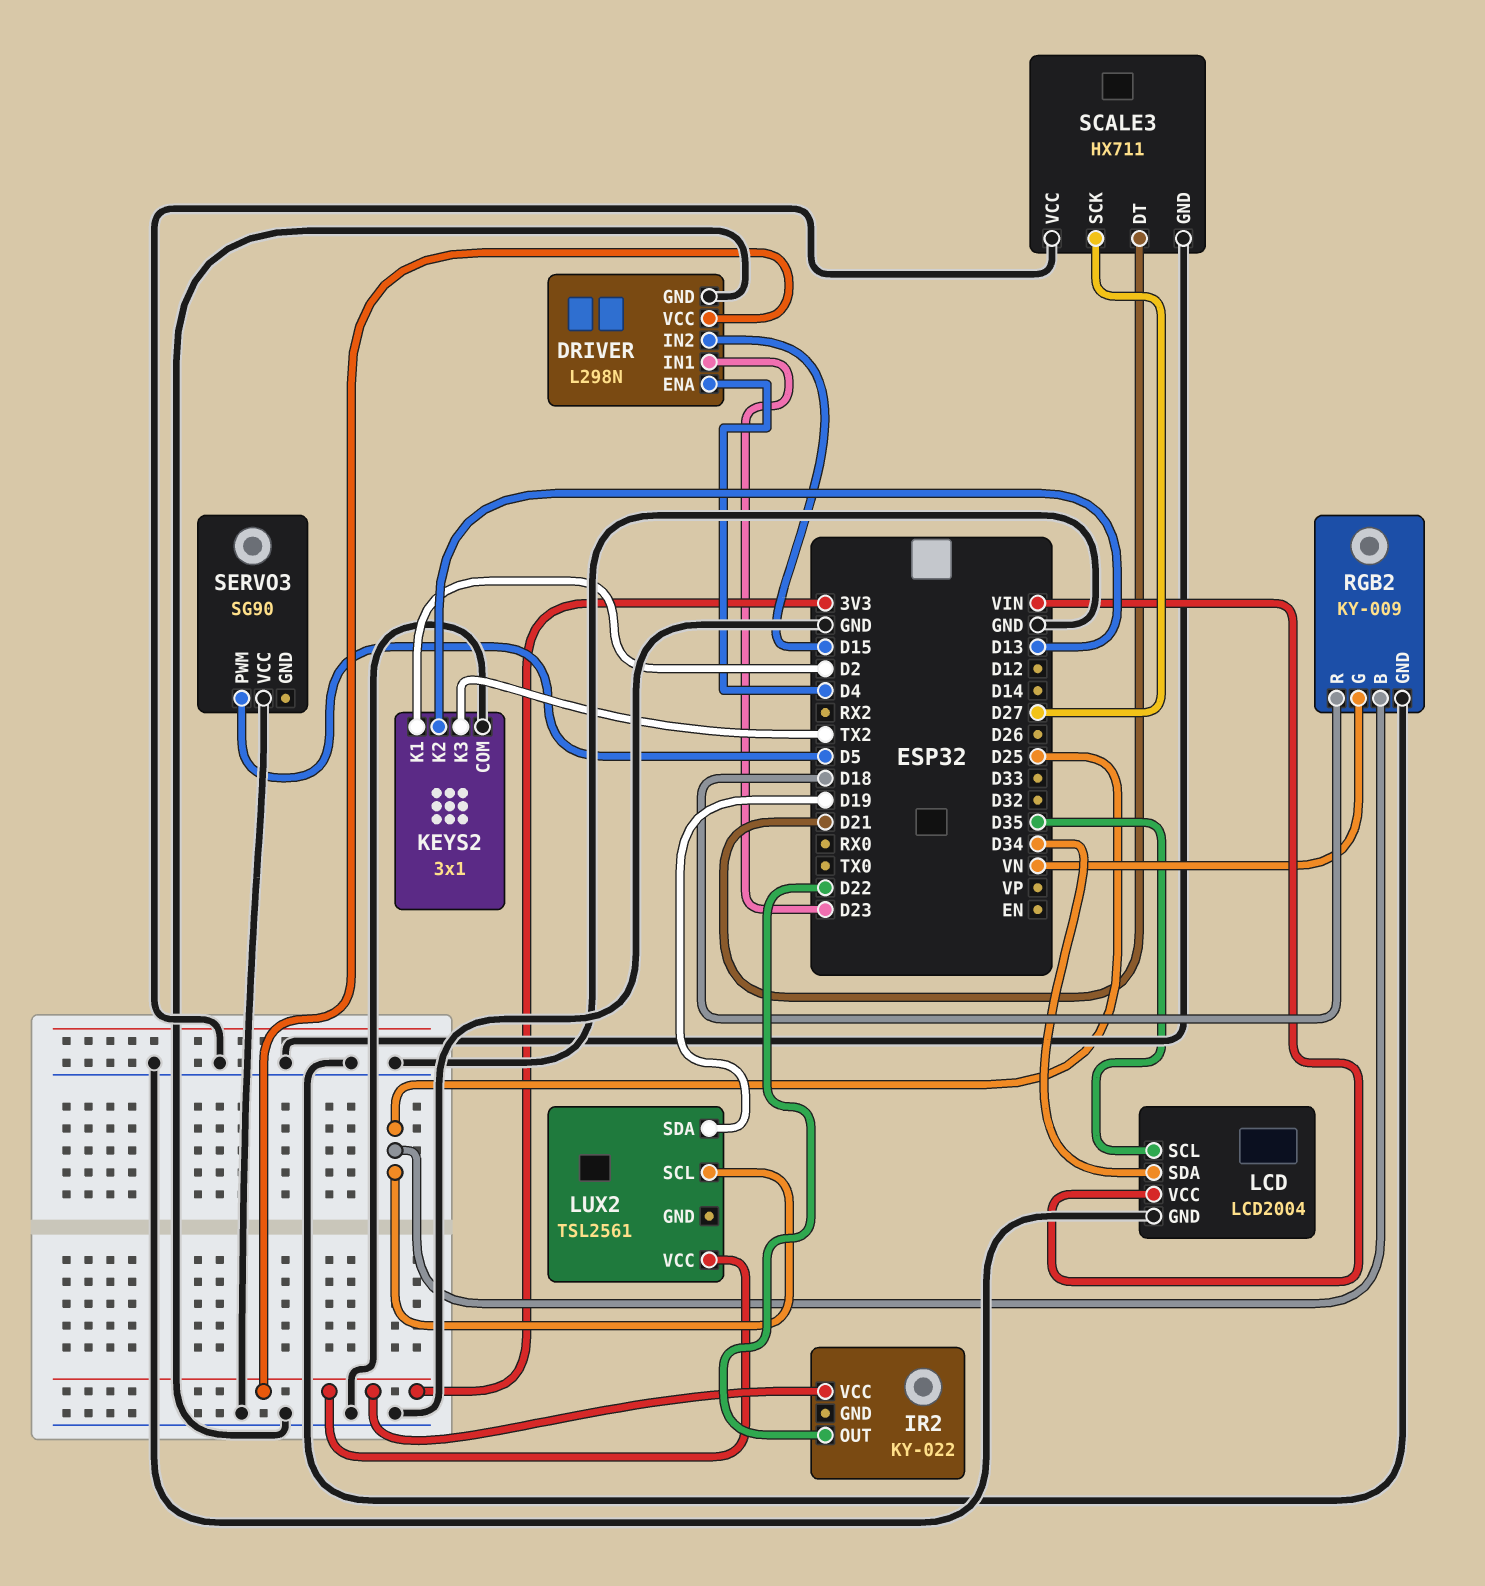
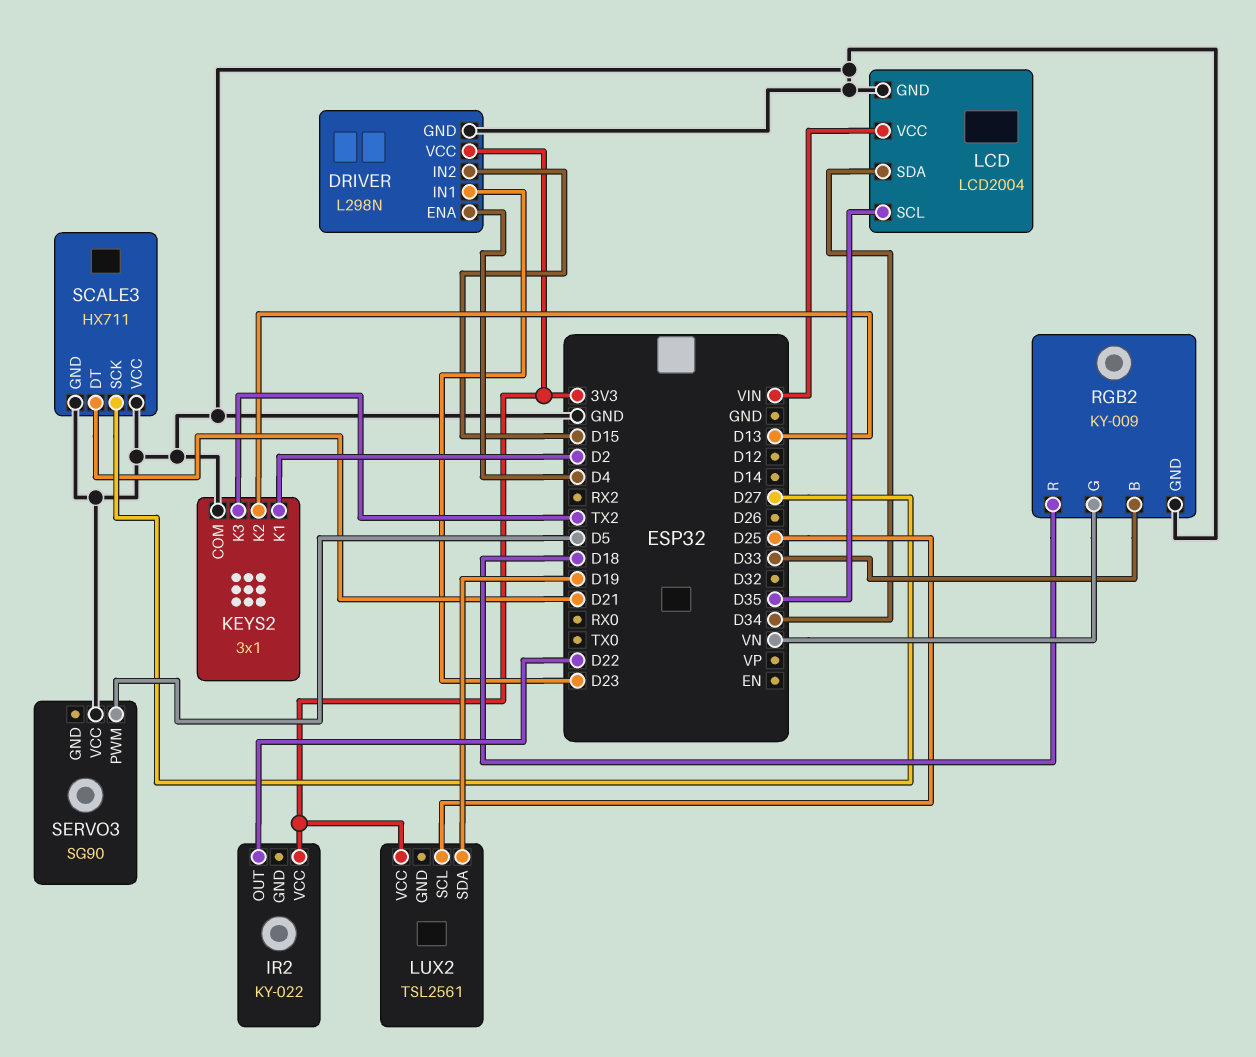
RGB2 pin B: D25 -> D33

